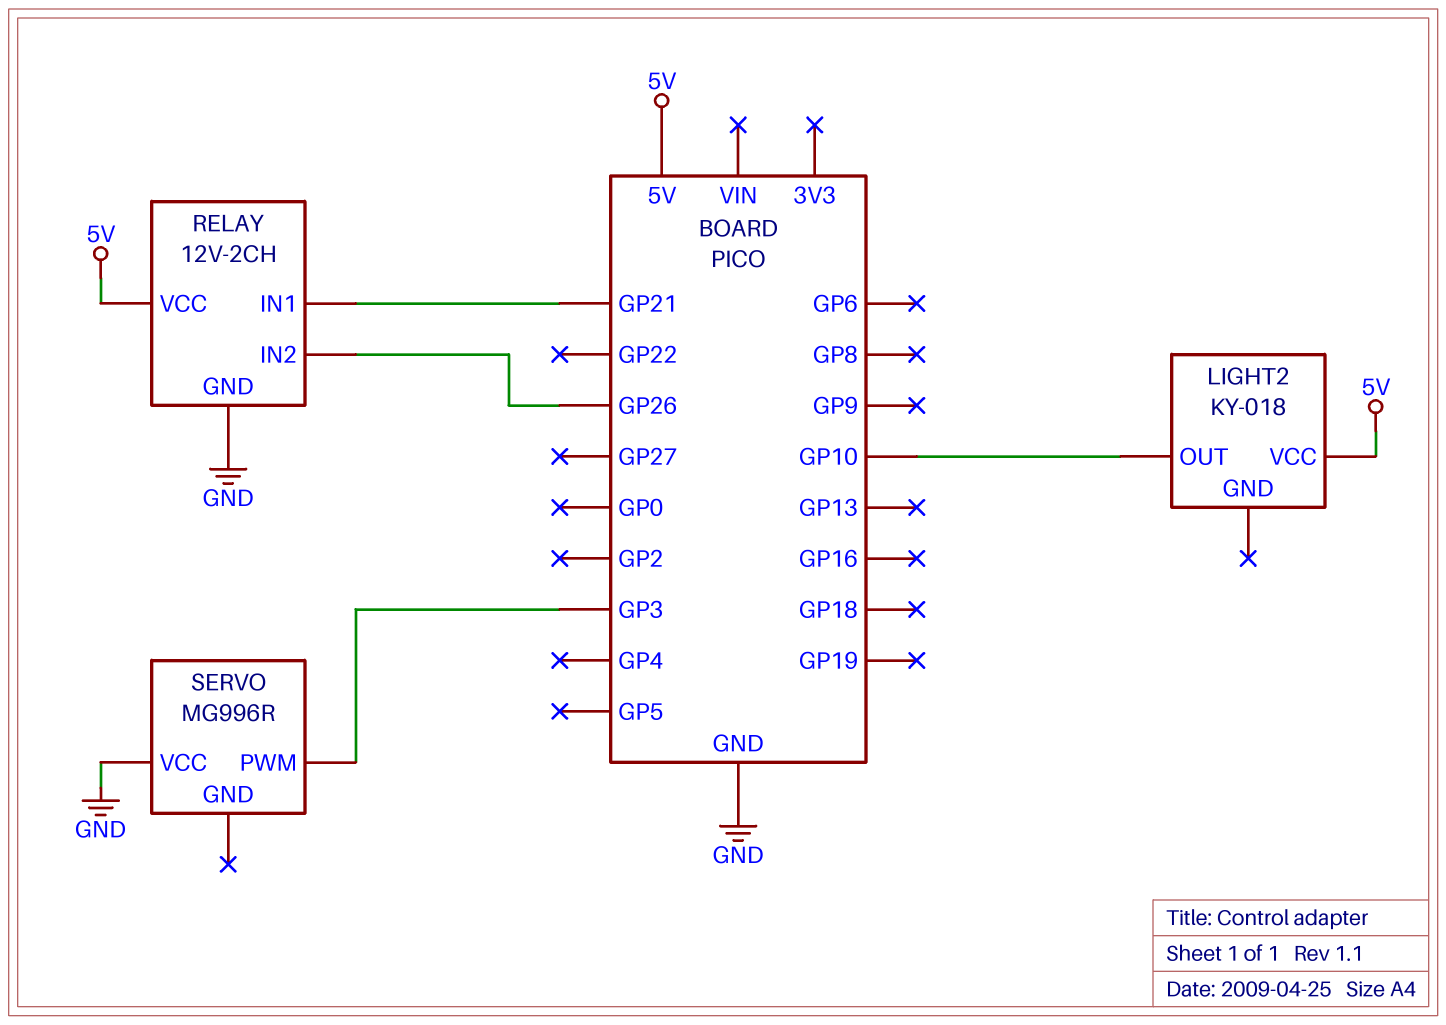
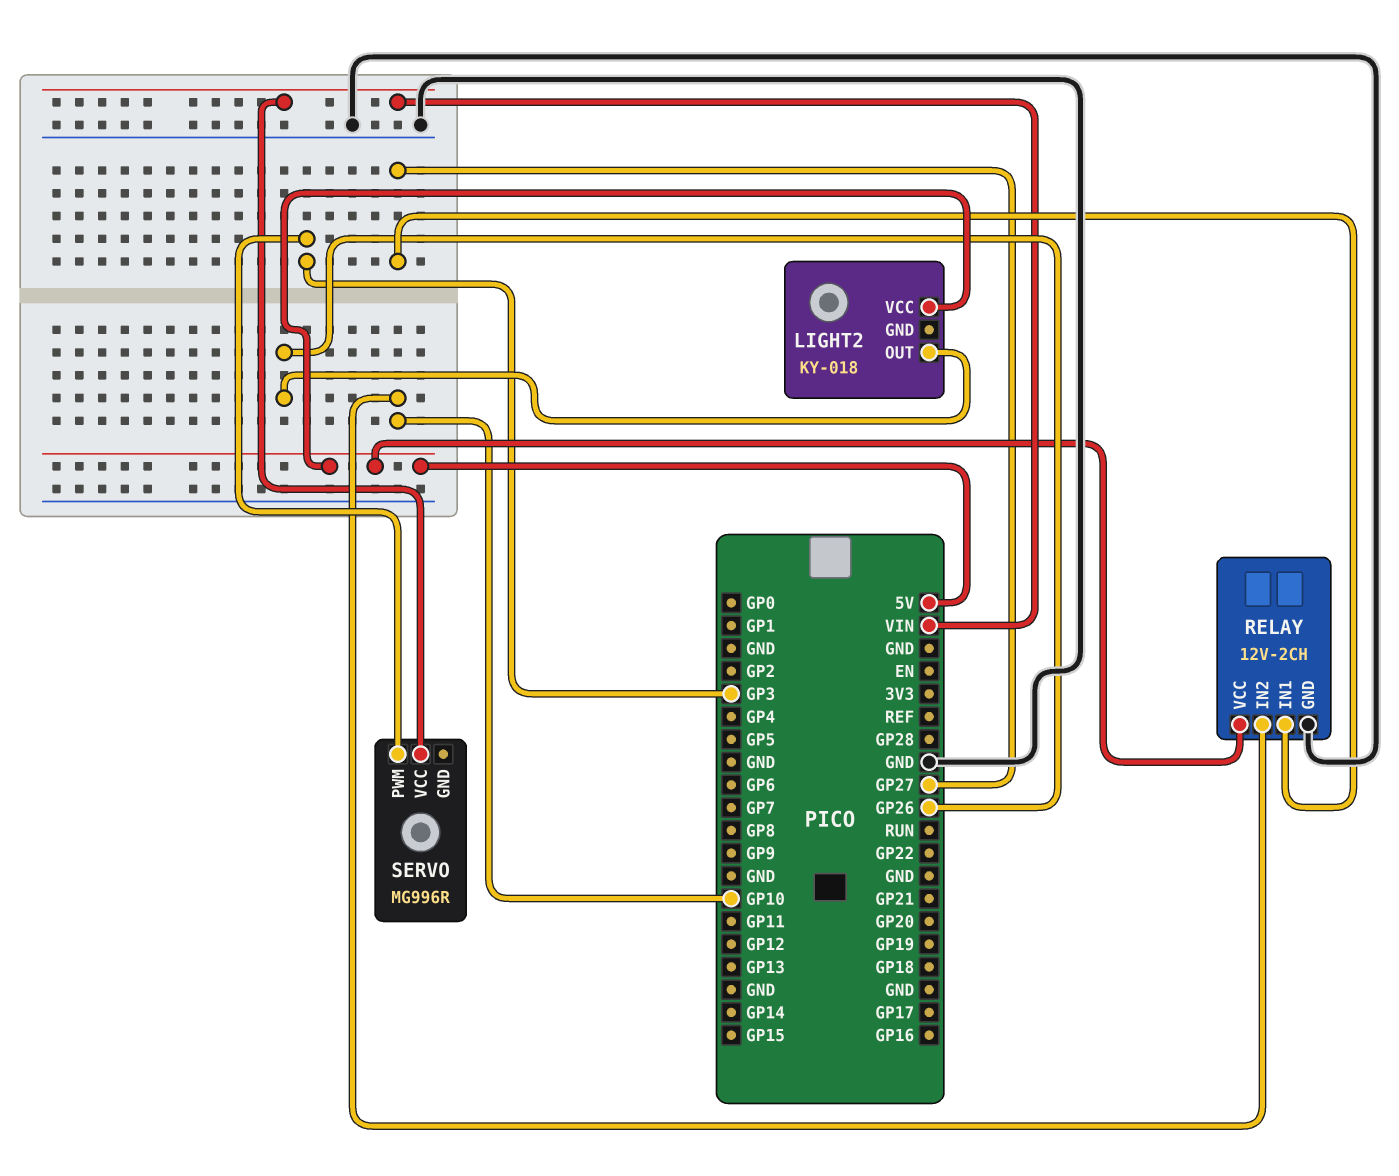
LIGHT2 pin OUT: GP10 -> GP26
RELAY pin IN1: GP21 -> GP27
RELAY pin IN2: GP26 -> GP10
SERVO pin VCC: GND -> VIN

